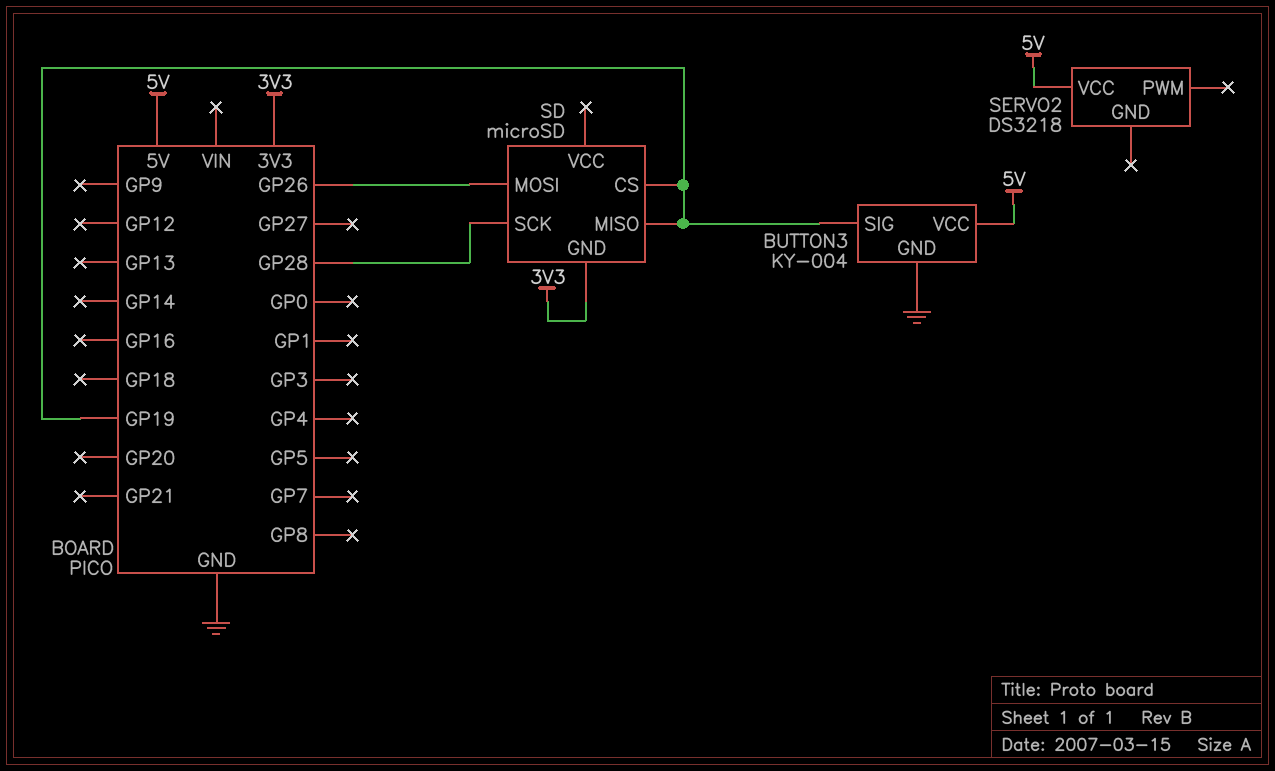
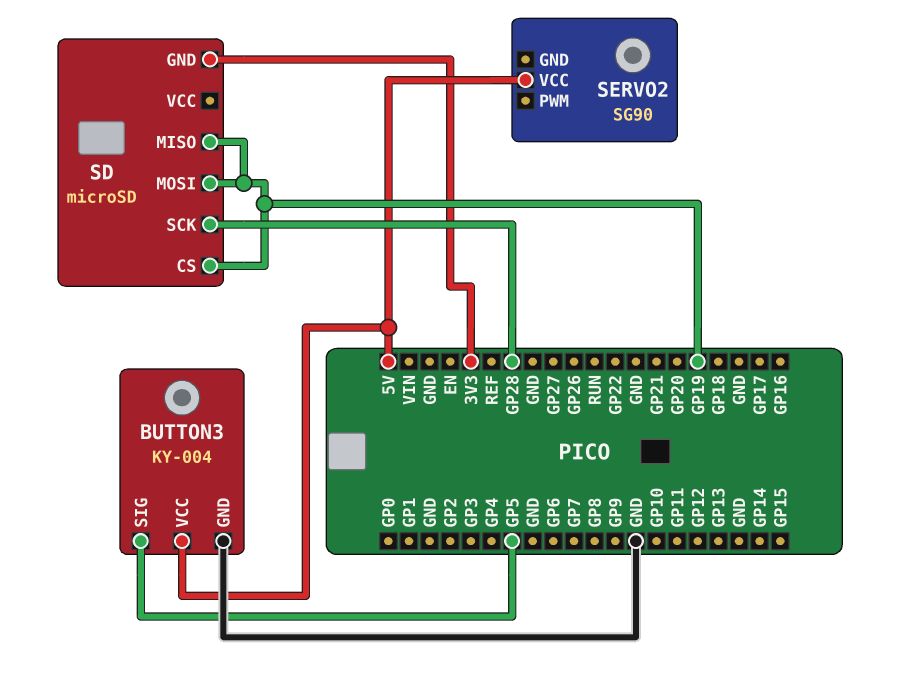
BUTTON3 pin SIG: GP19 -> GP5
SD pin MOSI: GP26 -> GP19
SERVO2: DS3218 -> SG90

